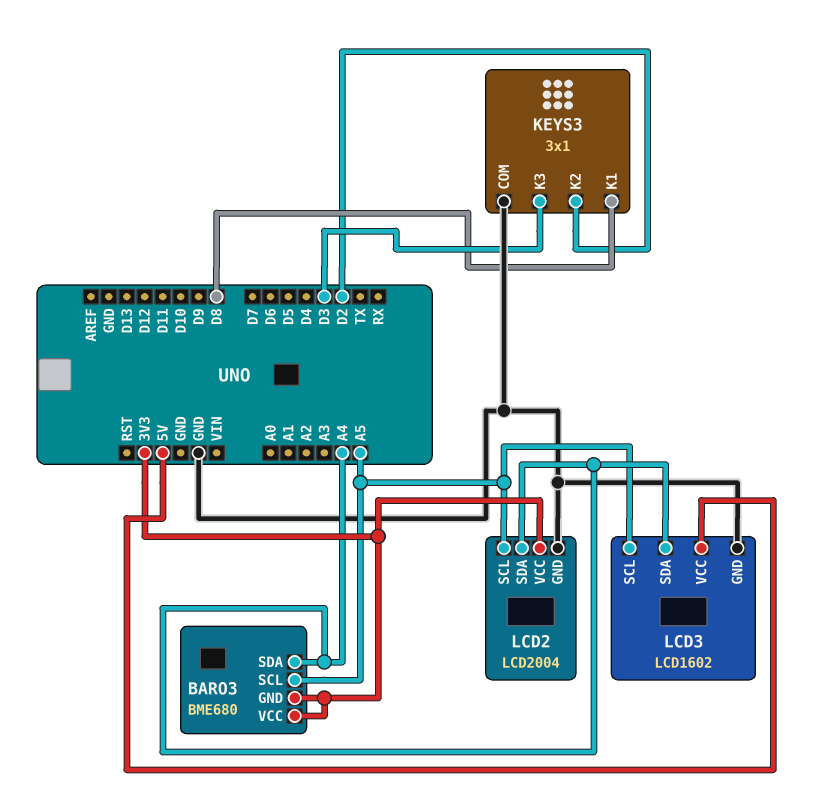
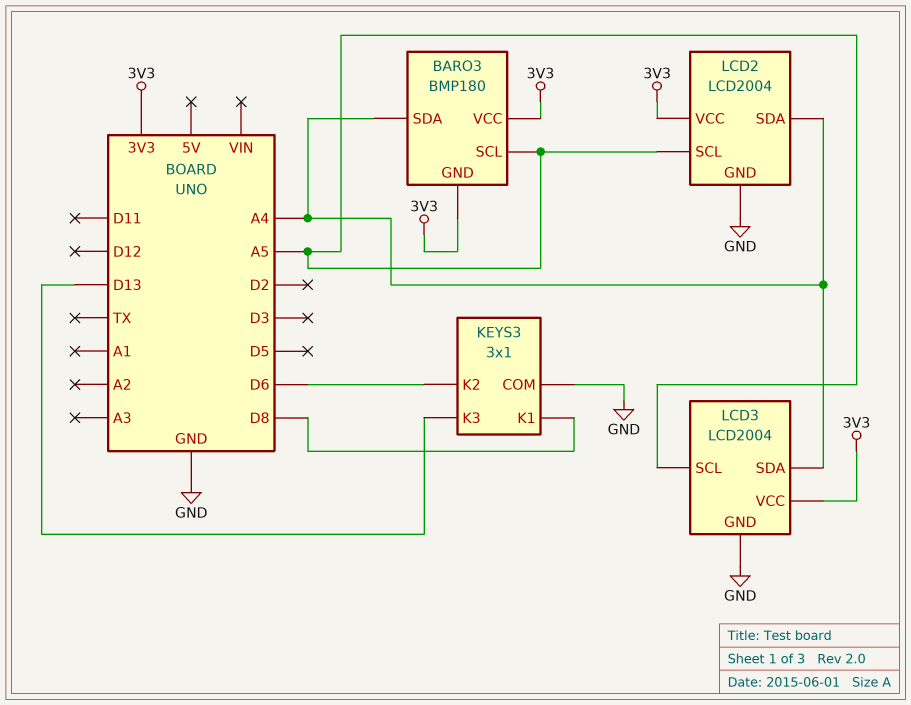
BARO3: BME680 -> BMP180
KEYS3 pin K2: D2 -> D6
KEYS3 pin K3: D3 -> D13
LCD3: LCD1602 -> LCD2004
LCD3 pin VCC: 5V -> 3V3

